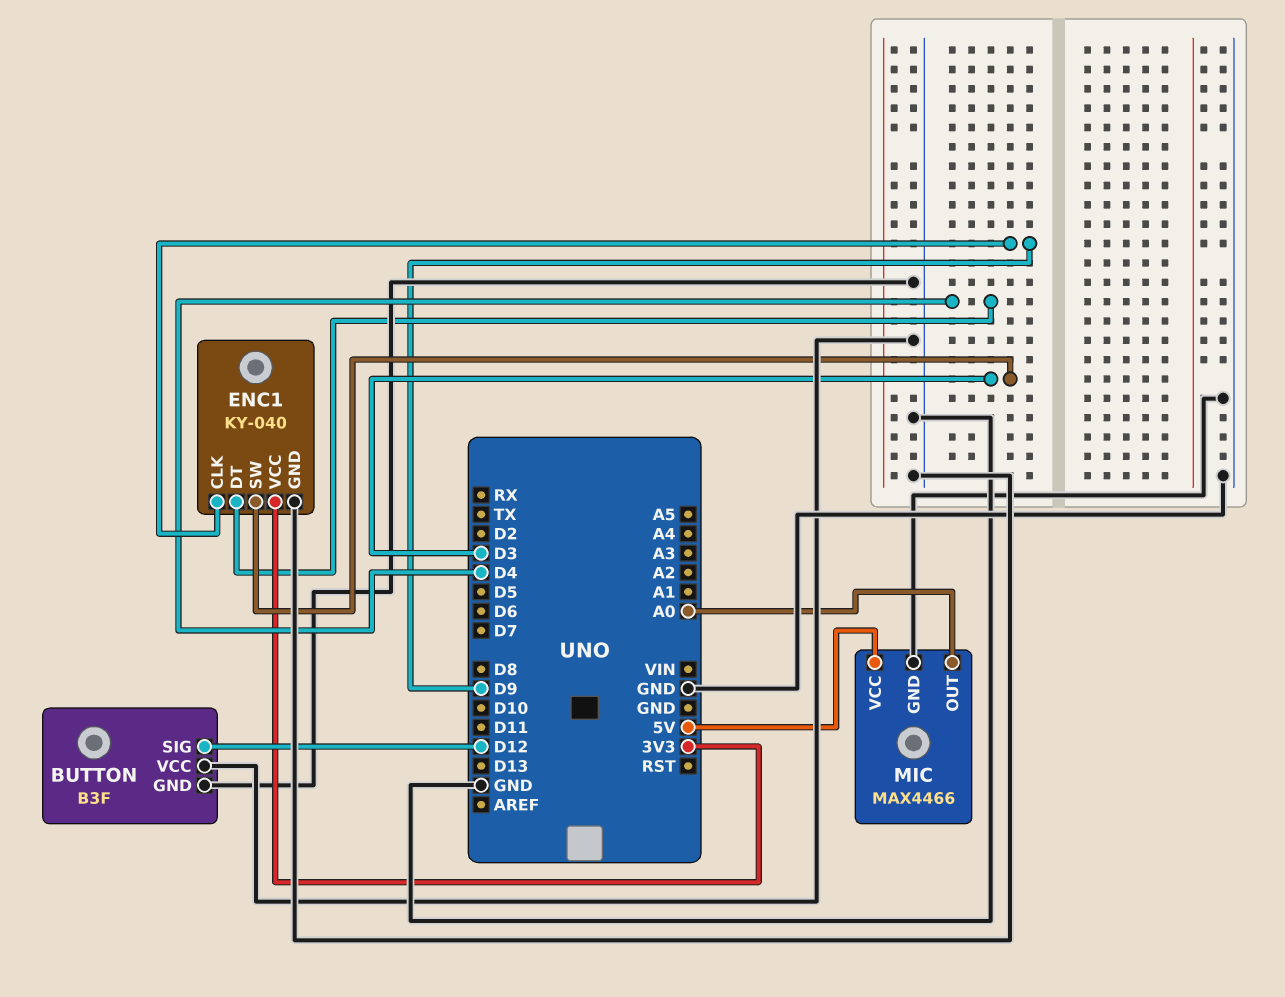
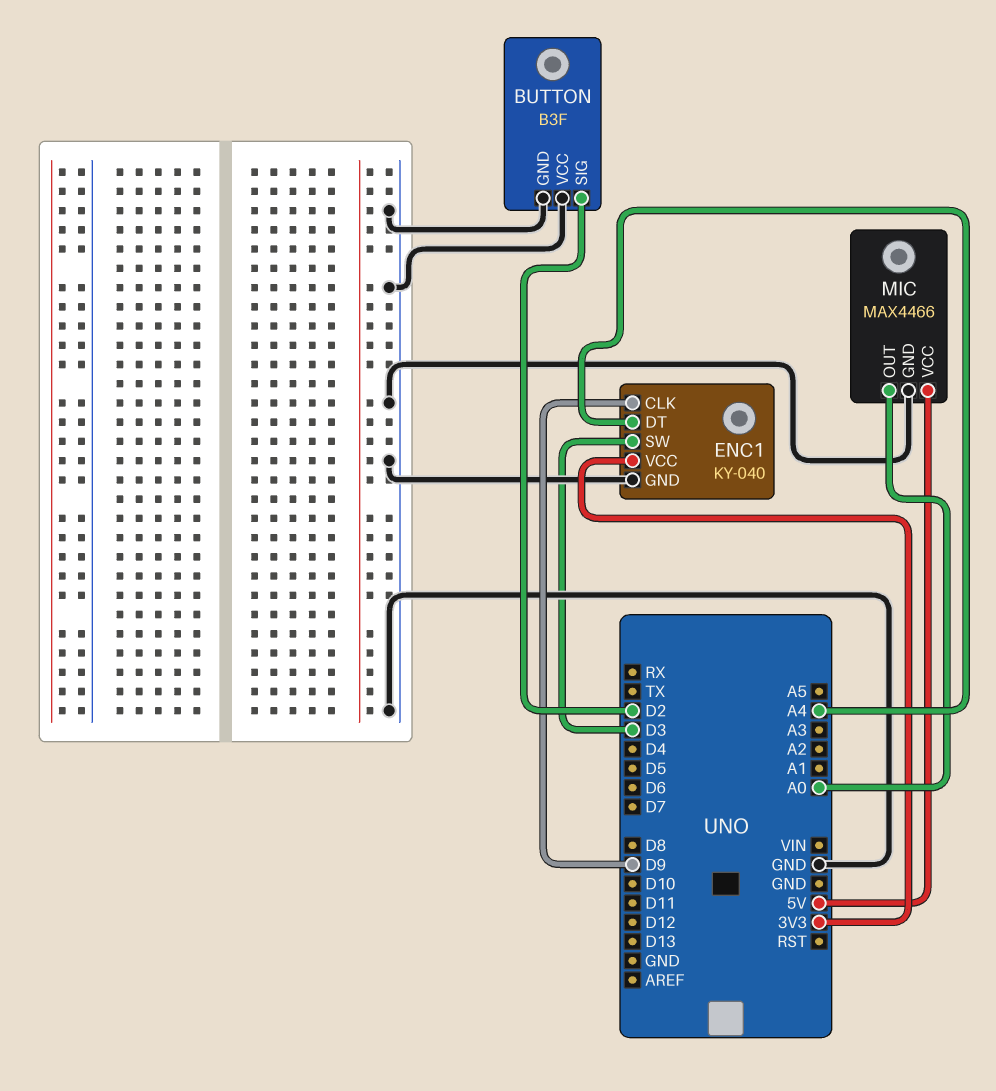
BUTTON pin SIG: D12 -> D2
ENC1 pin DT: D4 -> A4

